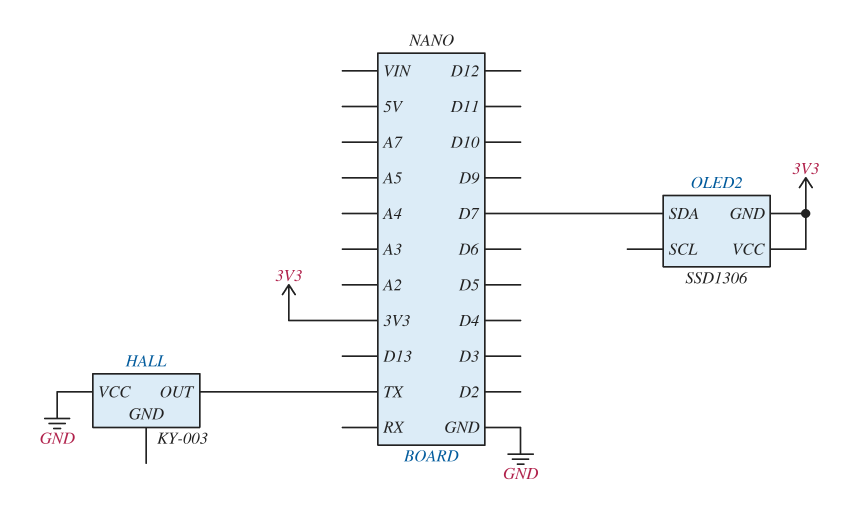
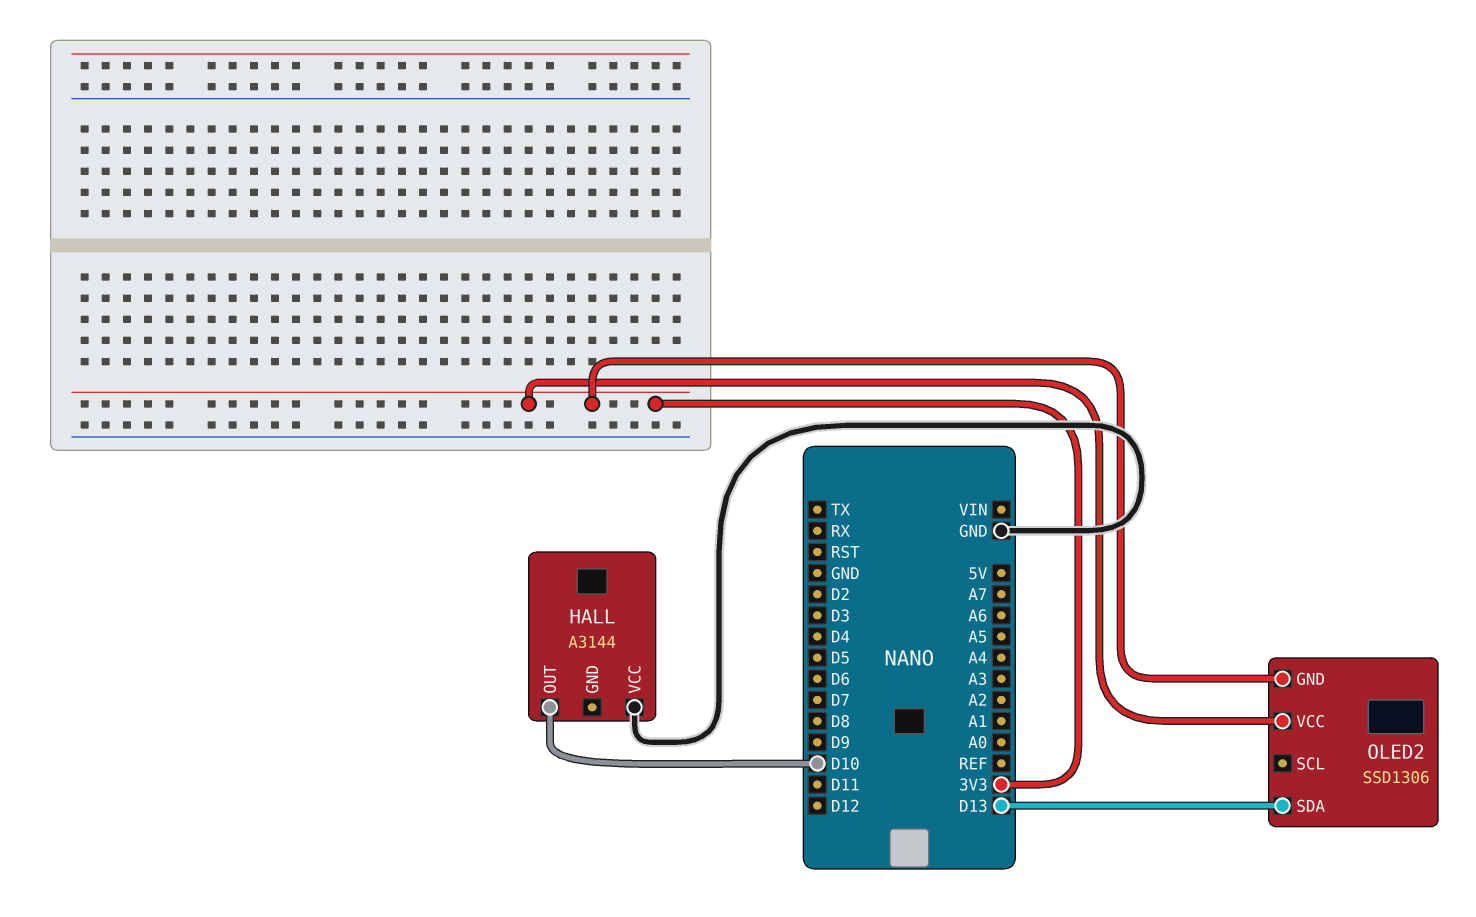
HALL: KY-003 -> A3144
HALL pin OUT: TX -> D10
OLED2 pin SDA: D7 -> D13

